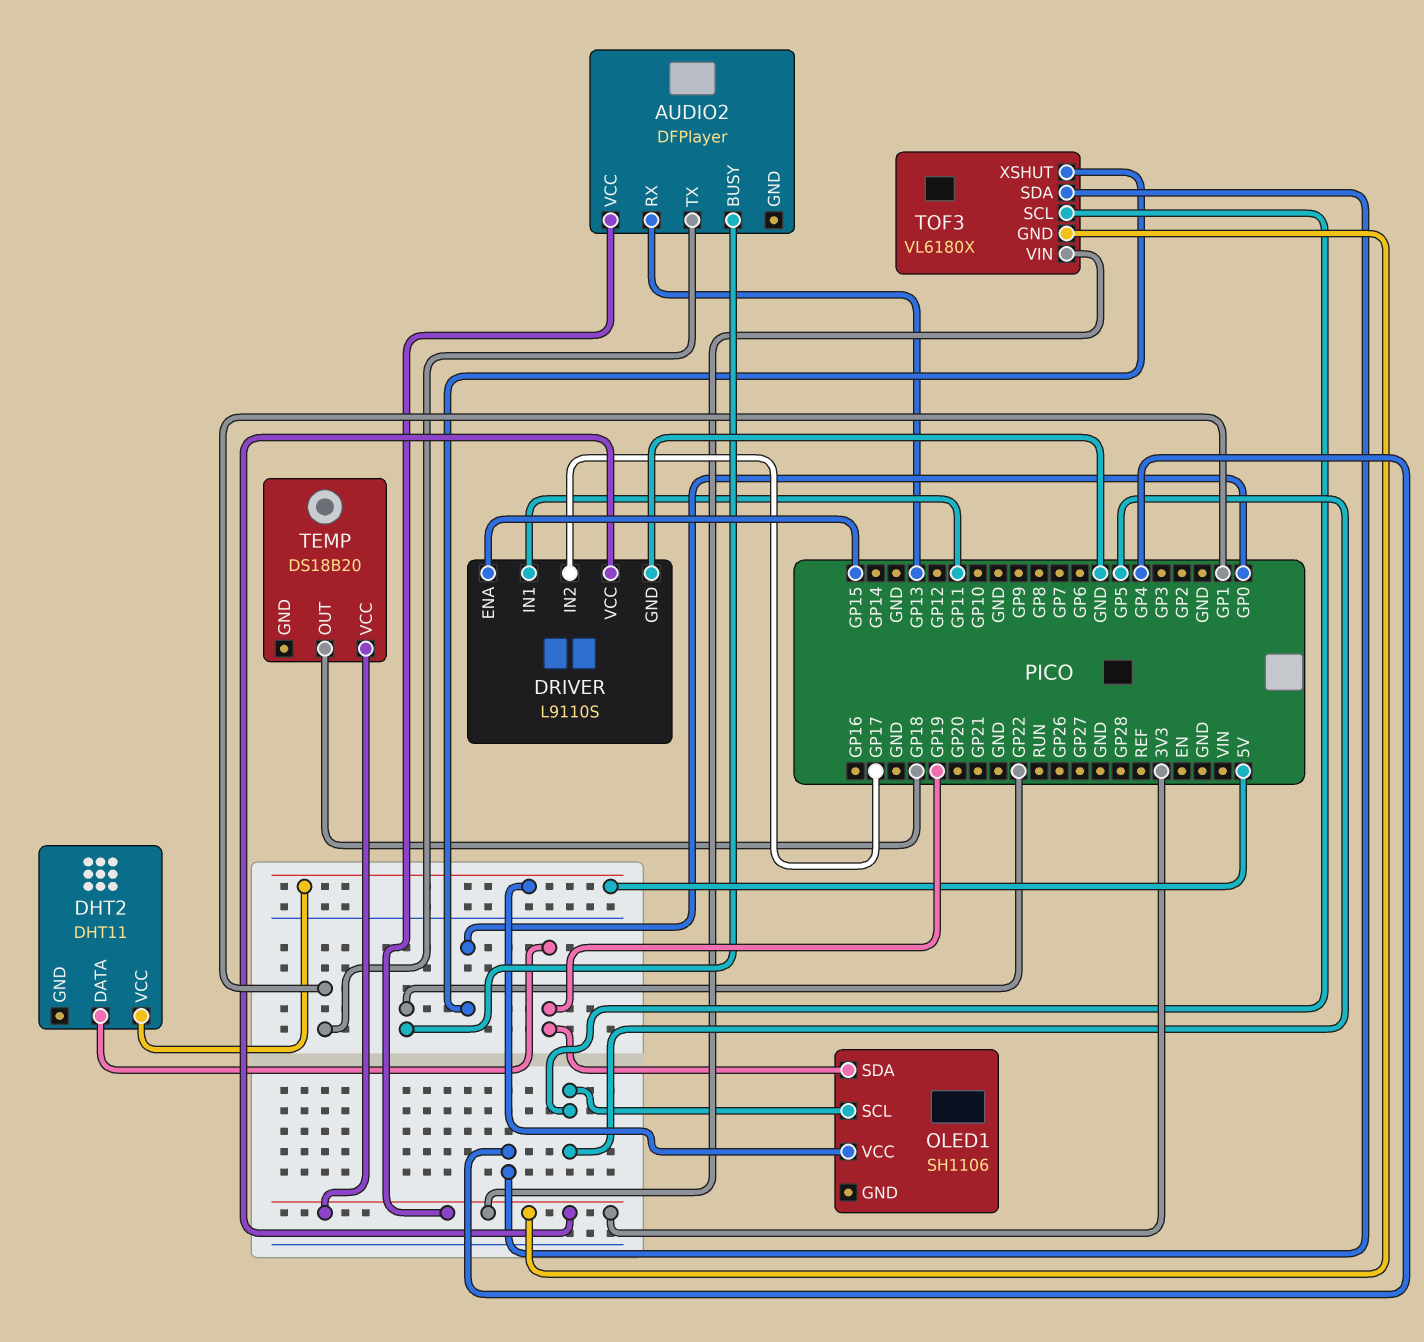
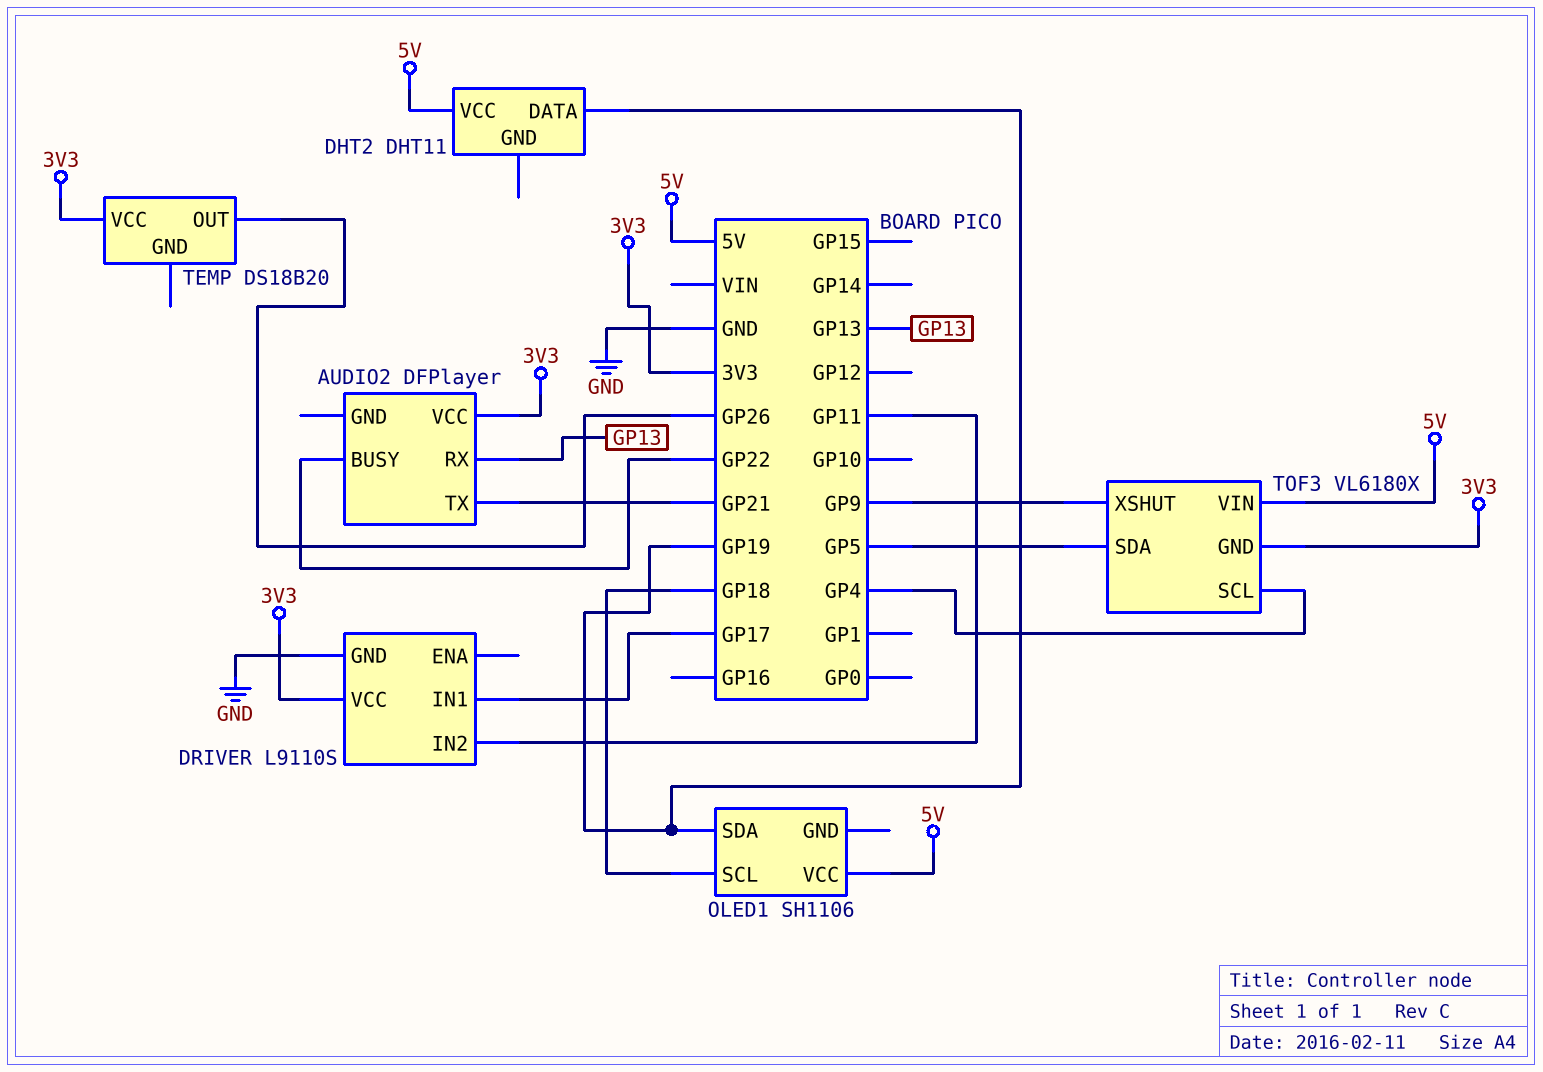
AUDIO2 pin TX: GP1 -> GP21
DRIVER pin ENA: GP15 -> none
DRIVER pin IN1: GP11 -> GP17
DRIVER pin IN2: GP17 -> GP11
OLED1 pin SCL: GP5 -> GP18
TEMP pin OUT: GP18 -> GP26
TOF3 pin SCL: GP5 -> GP4
TOF3 pin SDA: GP4 -> GP5
TOF3 pin VIN: 3V3 -> 5V
TOF3 pin XSHUT: GP0 -> GP9

